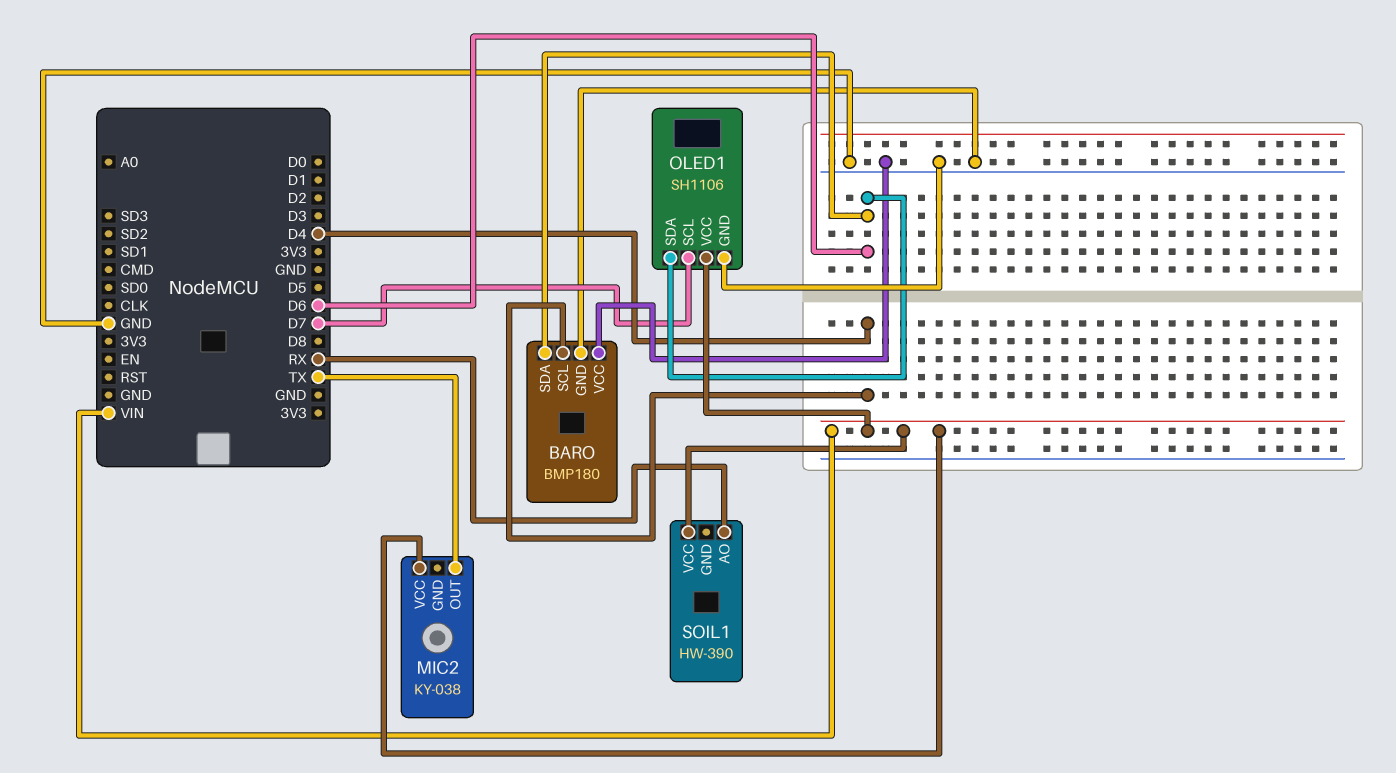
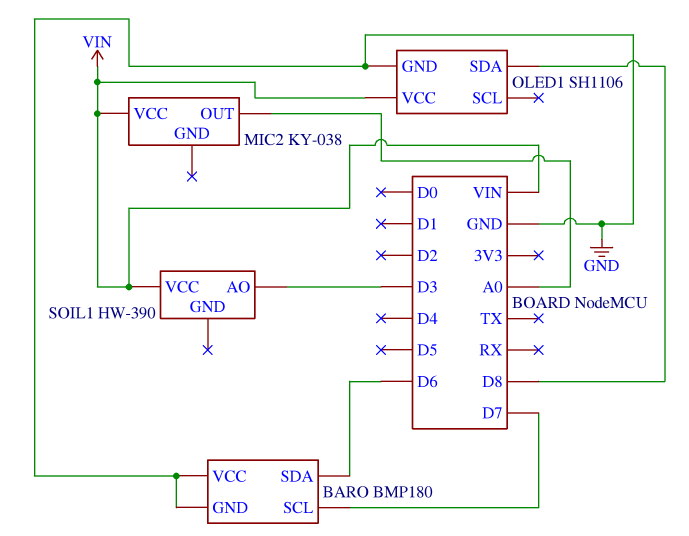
BARO pin SCL: D4 -> D7
MIC2 pin OUT: TX -> A0
OLED1 pin SCL: D7 -> none
OLED1 pin SDA: D6 -> D8
SOIL1 pin AO: RX -> D3

